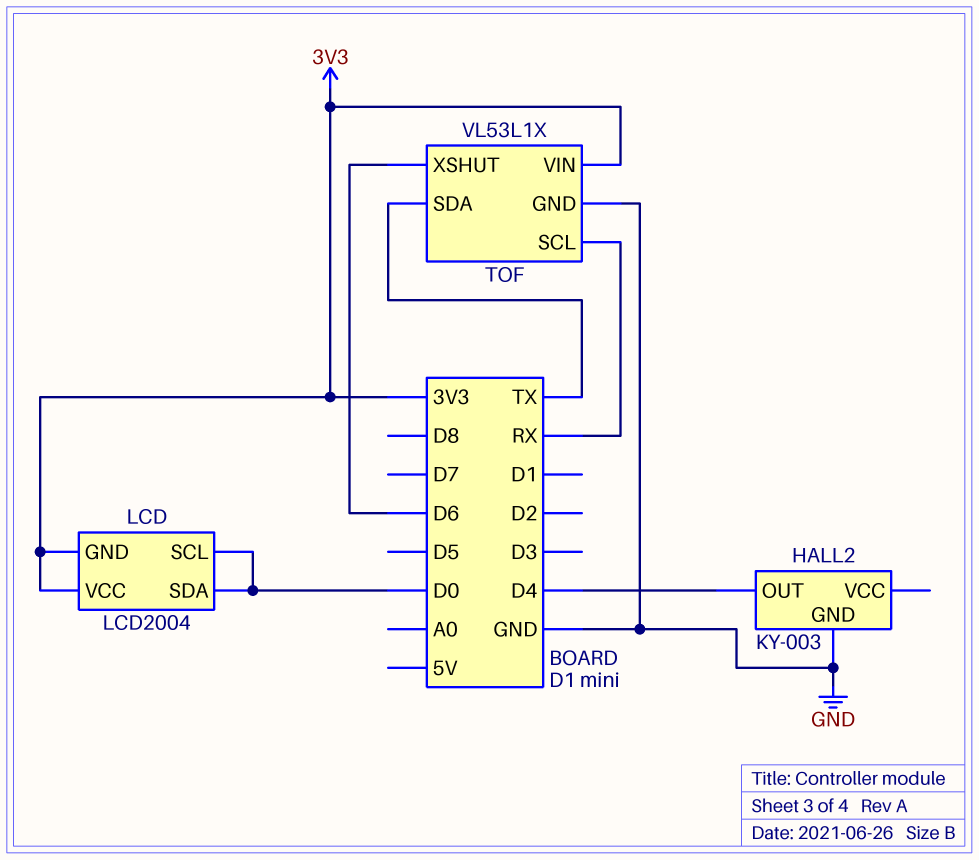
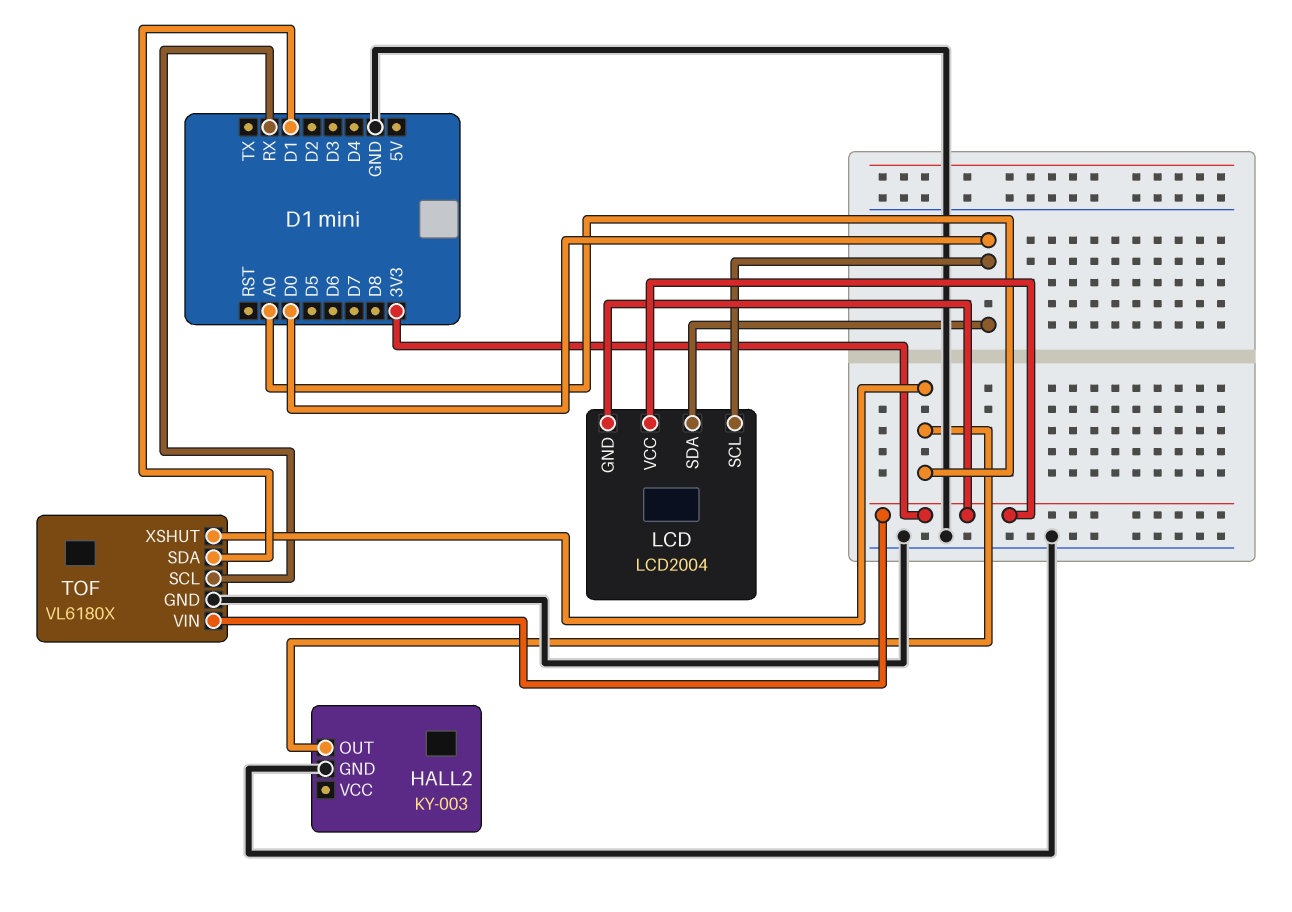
HALL2 pin OUT: D4 -> A0
TOF: VL53L1X -> VL6180X
TOF pin SDA: TX -> D1
TOF pin XSHUT: D6 -> A0

